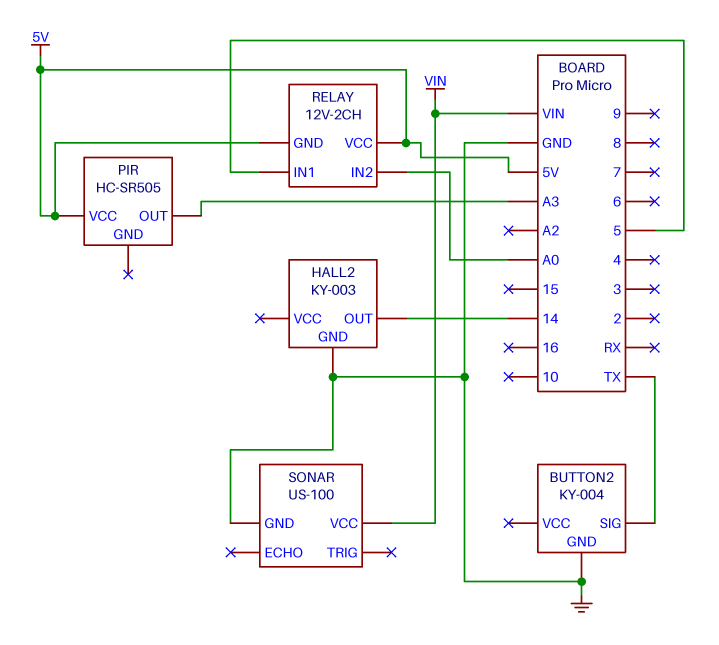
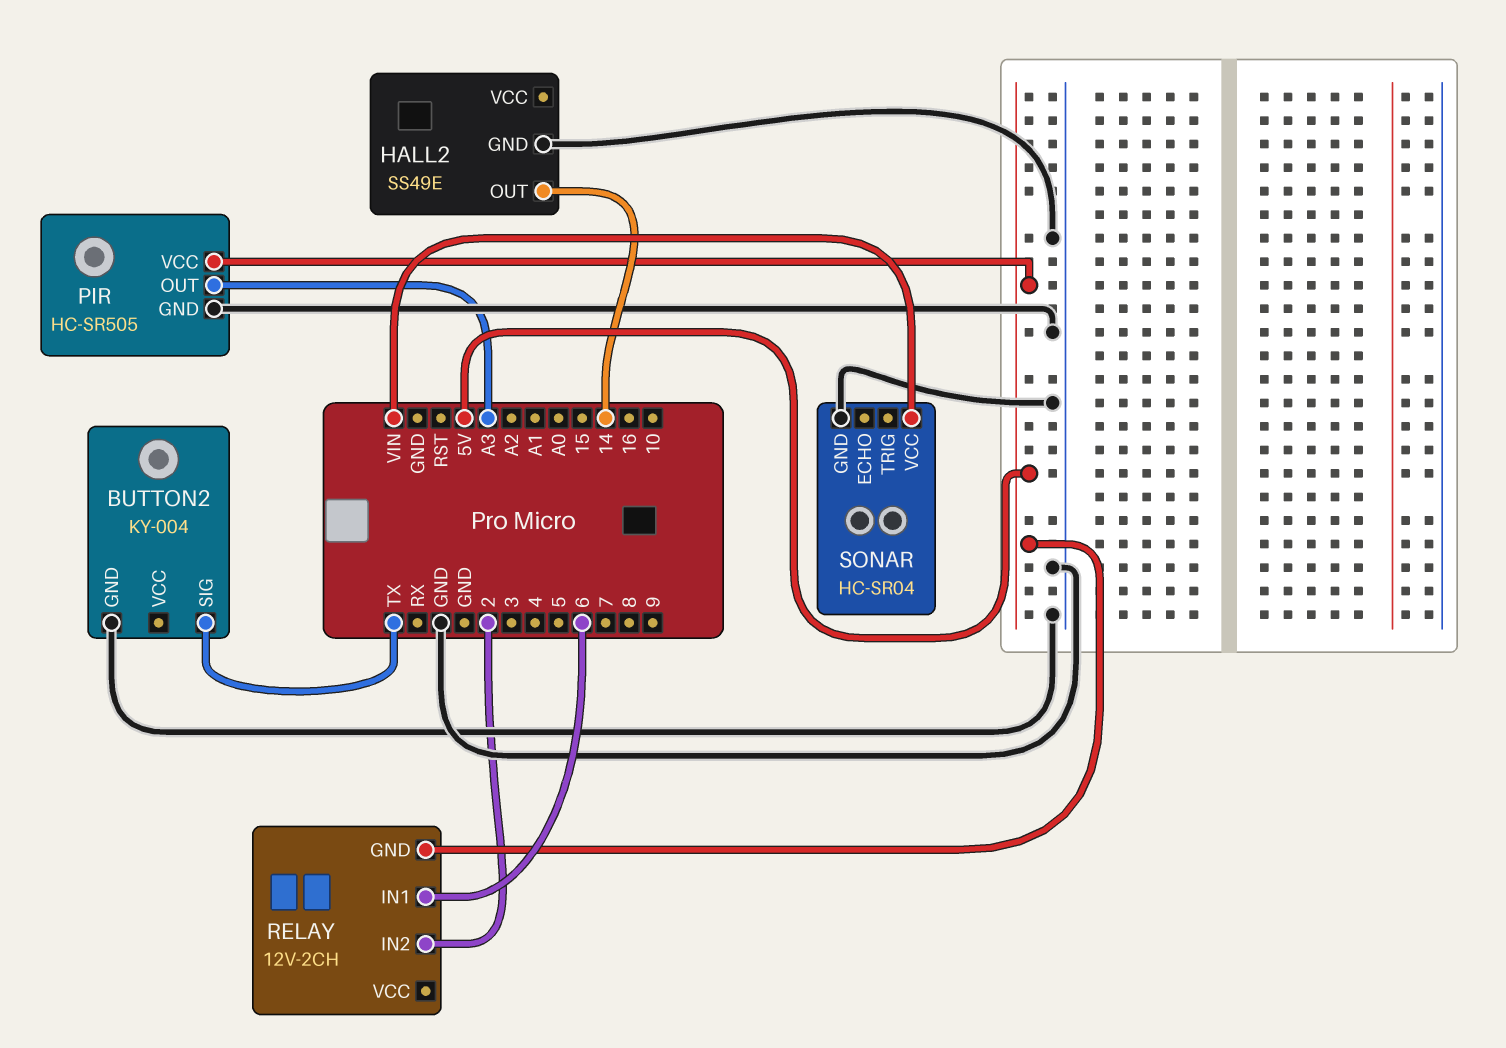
HALL2: KY-003 -> SS49E
PIR pin GND: none -> GND
RELAY pin IN1: 5 -> 6
RELAY pin IN2: A0 -> 2
RELAY pin VCC: 5V -> none
SONAR: US-100 -> HC-SR04

